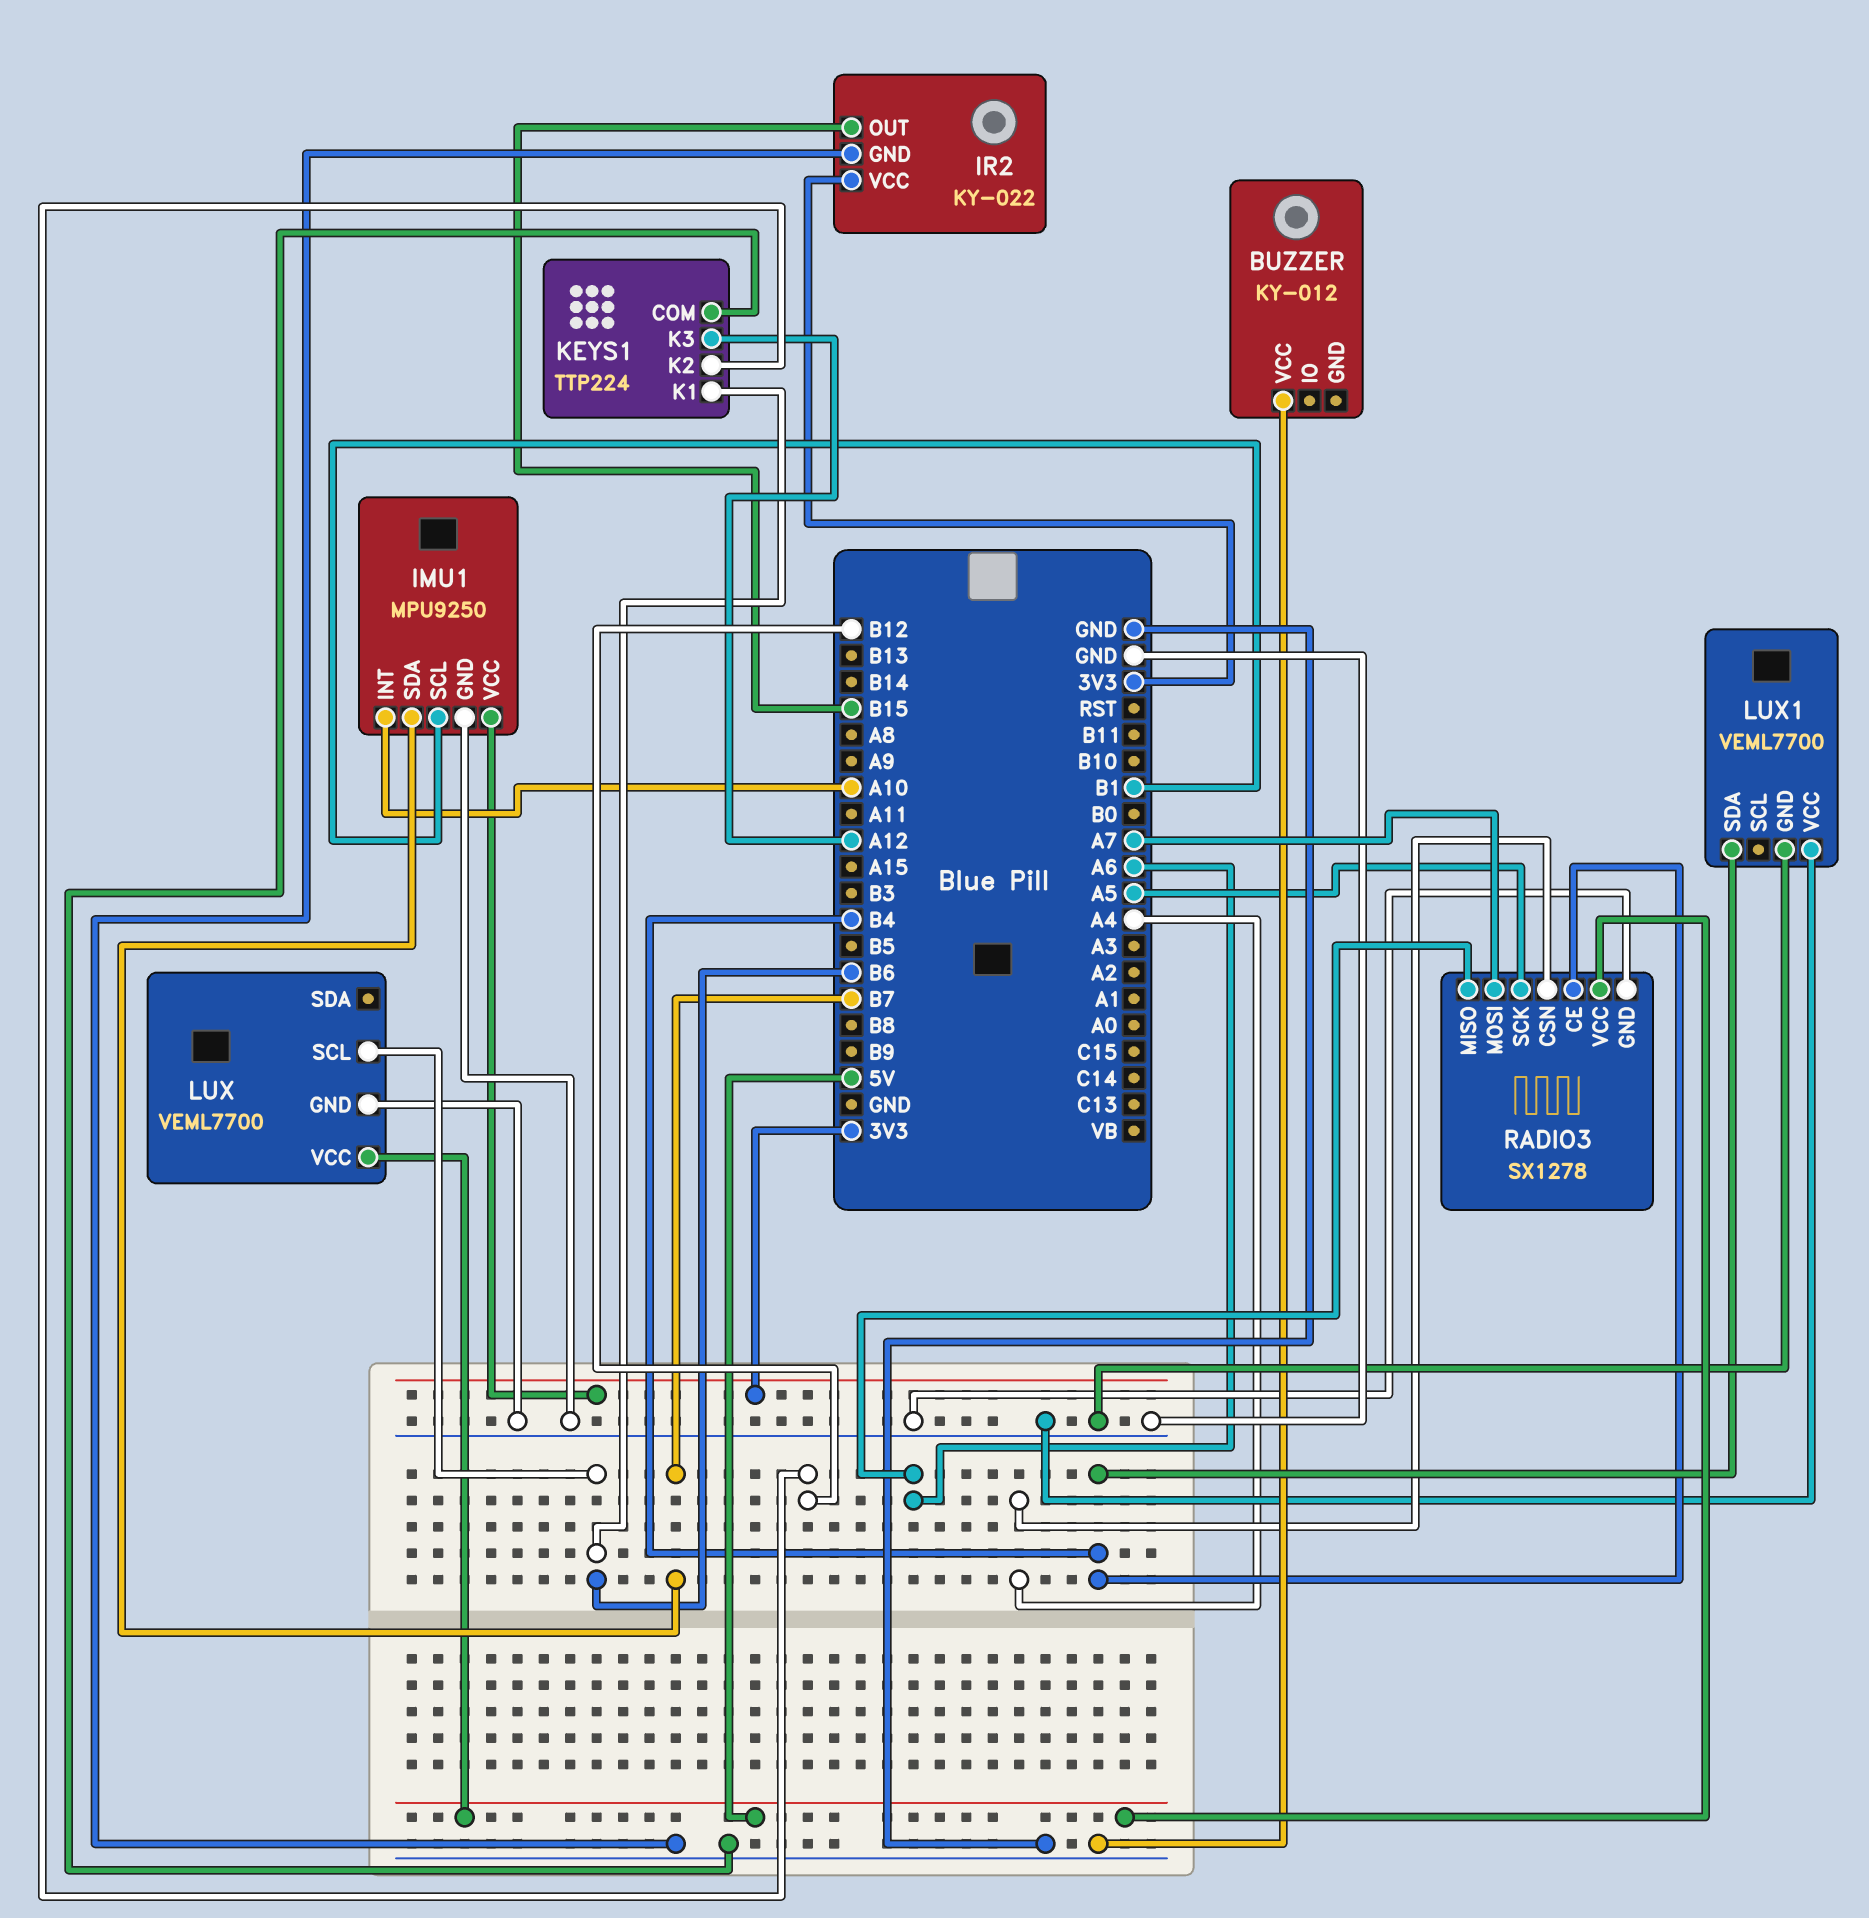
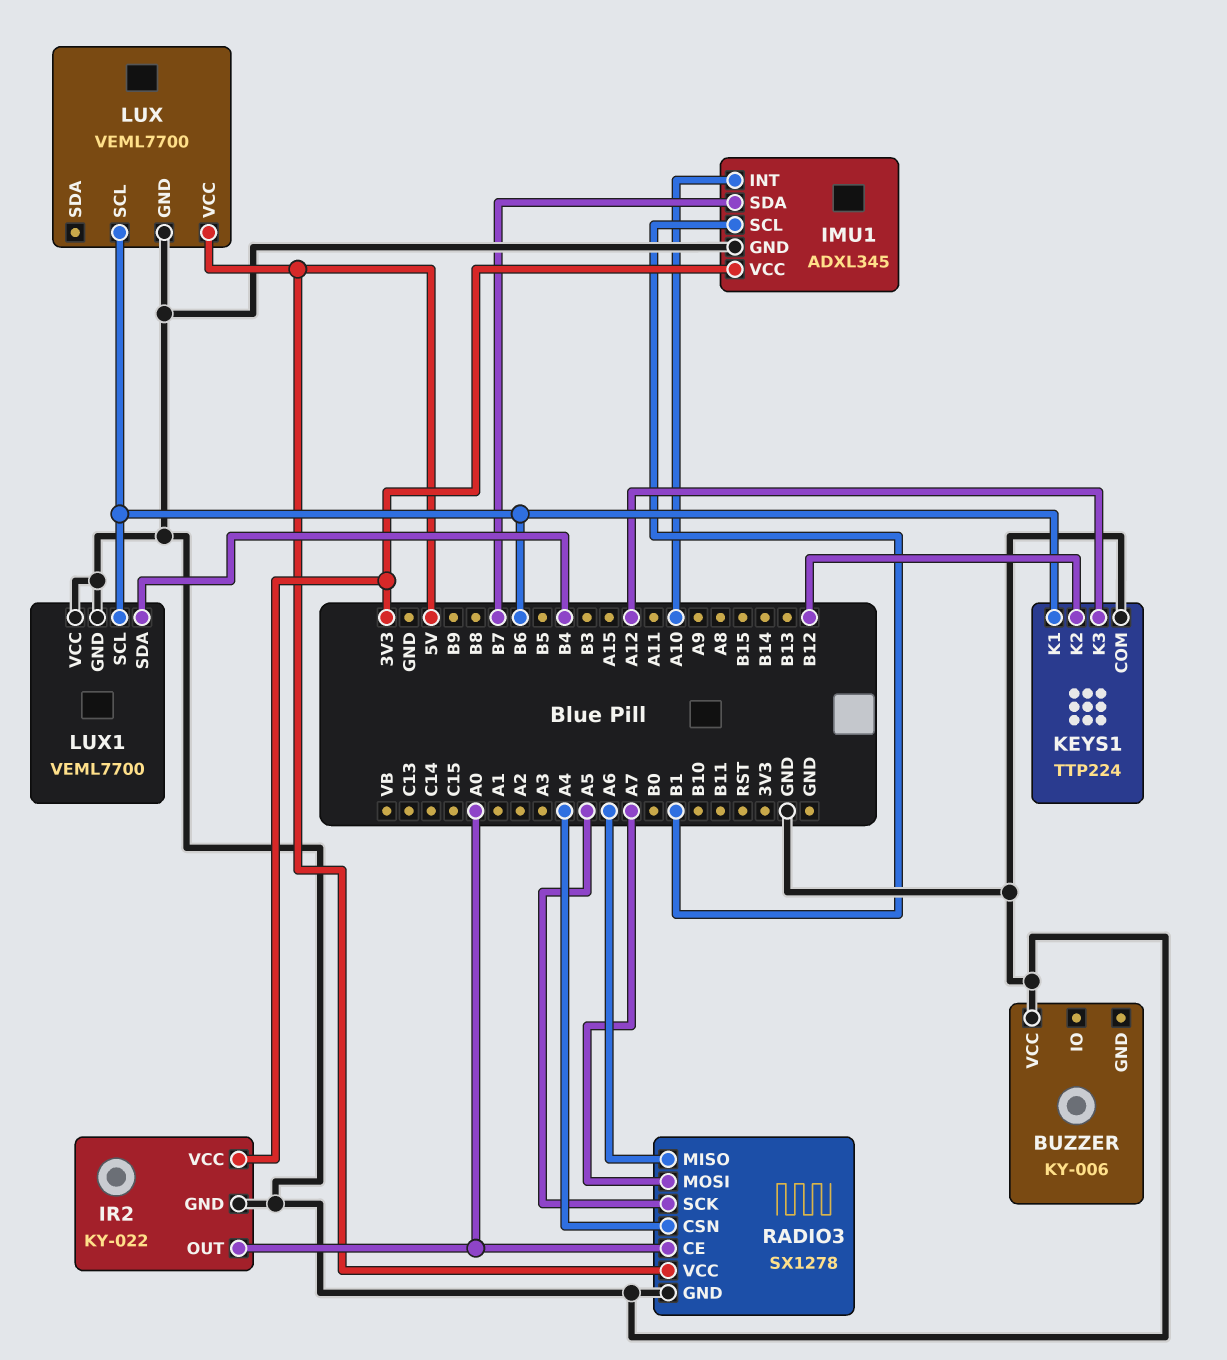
BUZZER: KY-012 -> KY-006
IMU1: MPU9250 -> ADXL345
IR2 pin OUT: B15 -> A0
LUX1 pin SCL: none -> B6
RADIO3 pin CE: B4 -> A0

